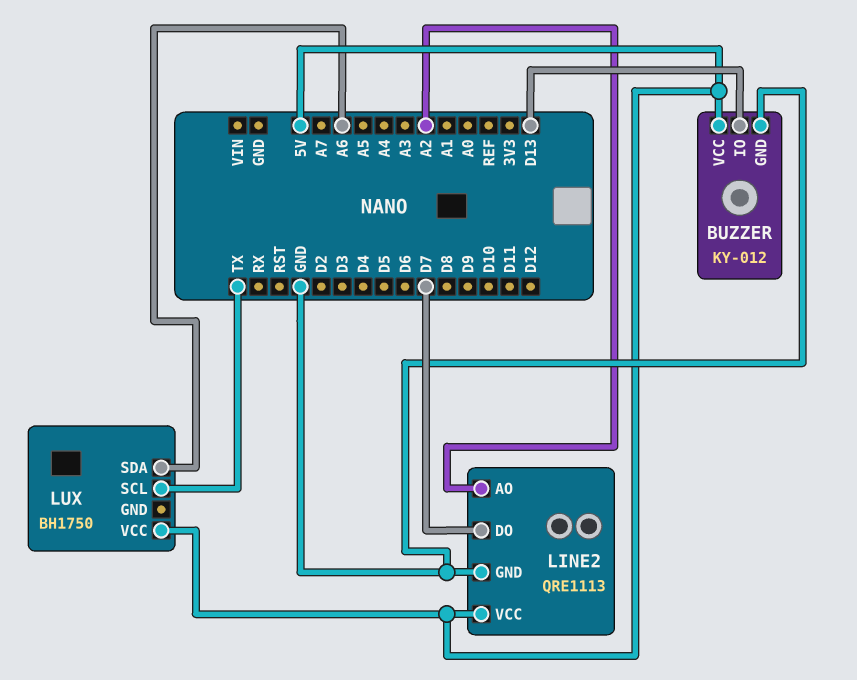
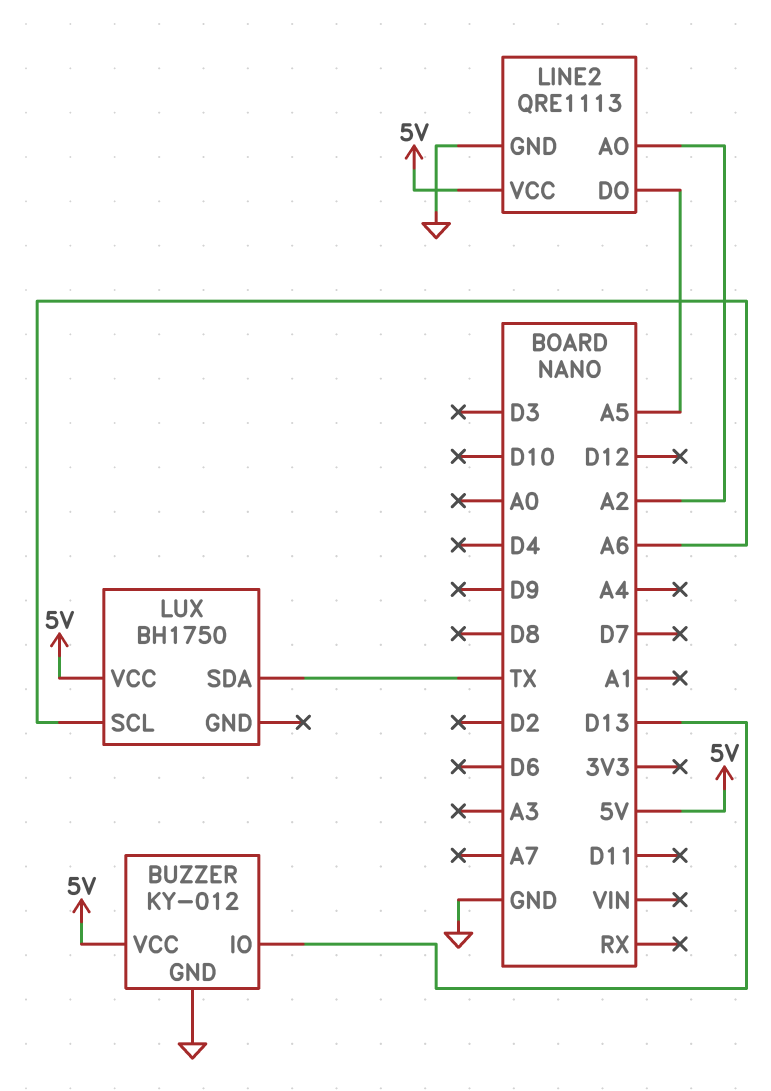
LINE2 pin DO: D7 -> A5
LUX pin SCL: TX -> A6
LUX pin SDA: A6 -> TX

